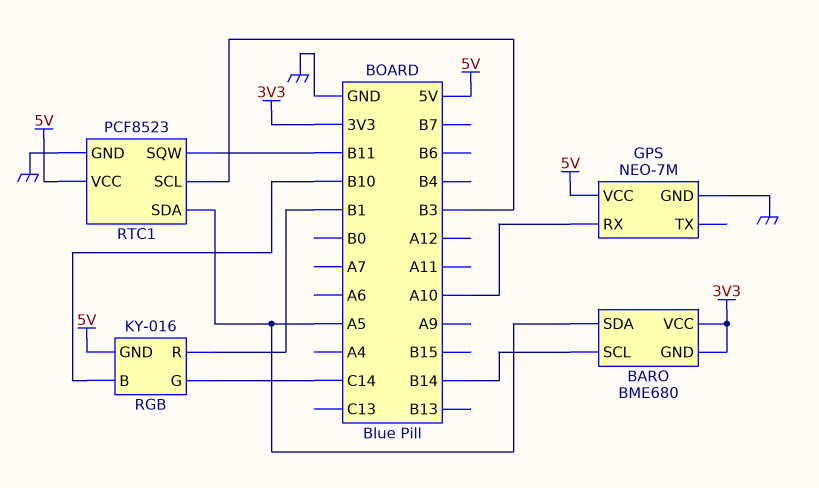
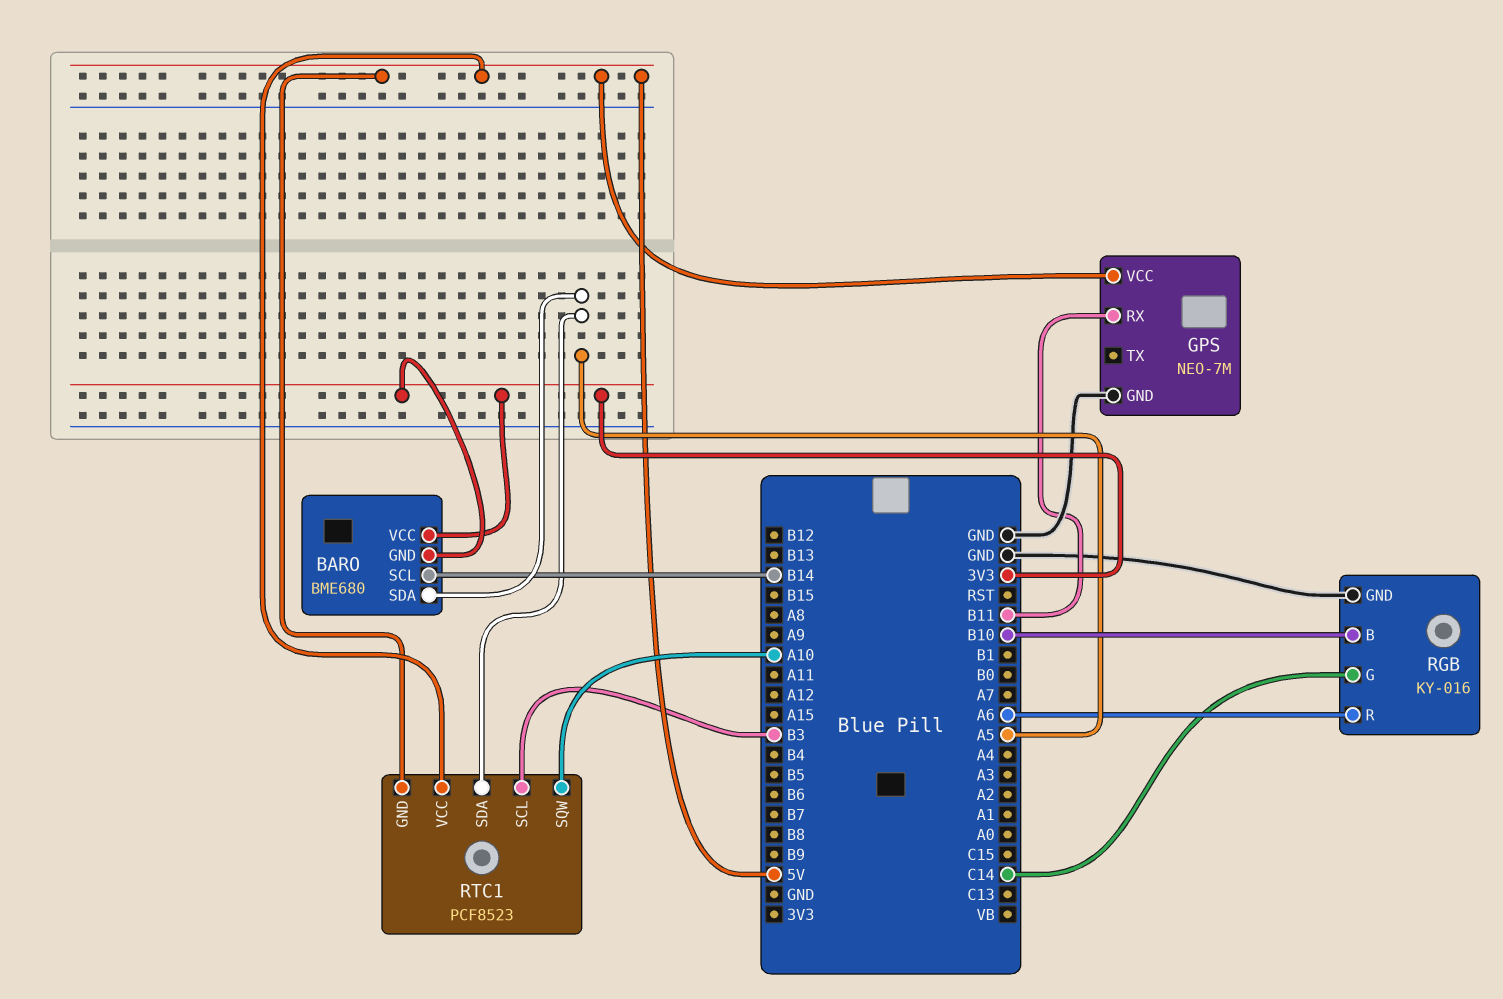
GPS pin RX: A10 -> B11
RGB pin GND: 5V -> GND
RGB pin R: B1 -> A6
RTC1 pin GND: GND -> 5V
RTC1 pin SQW: B11 -> A10

